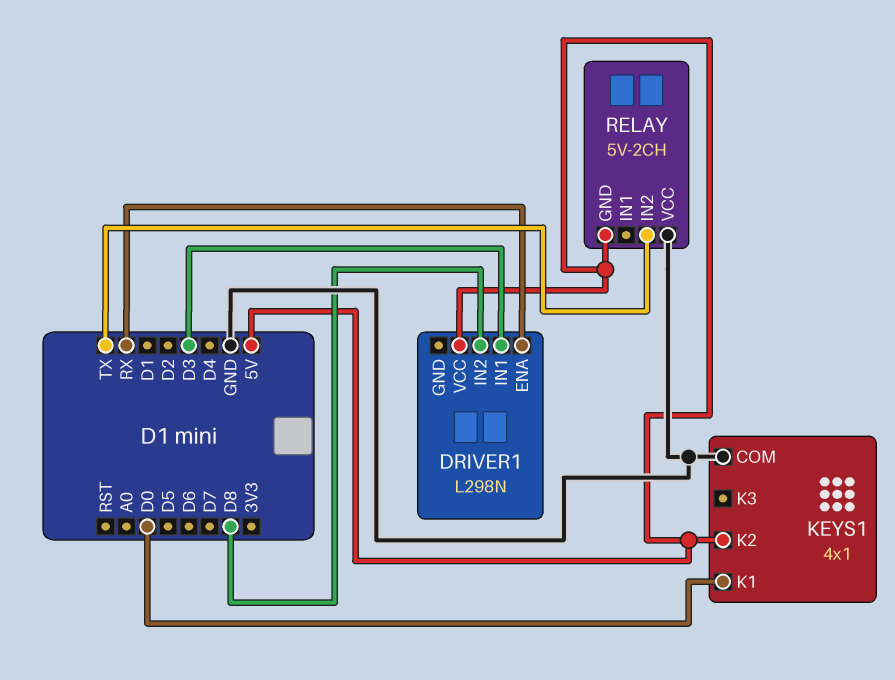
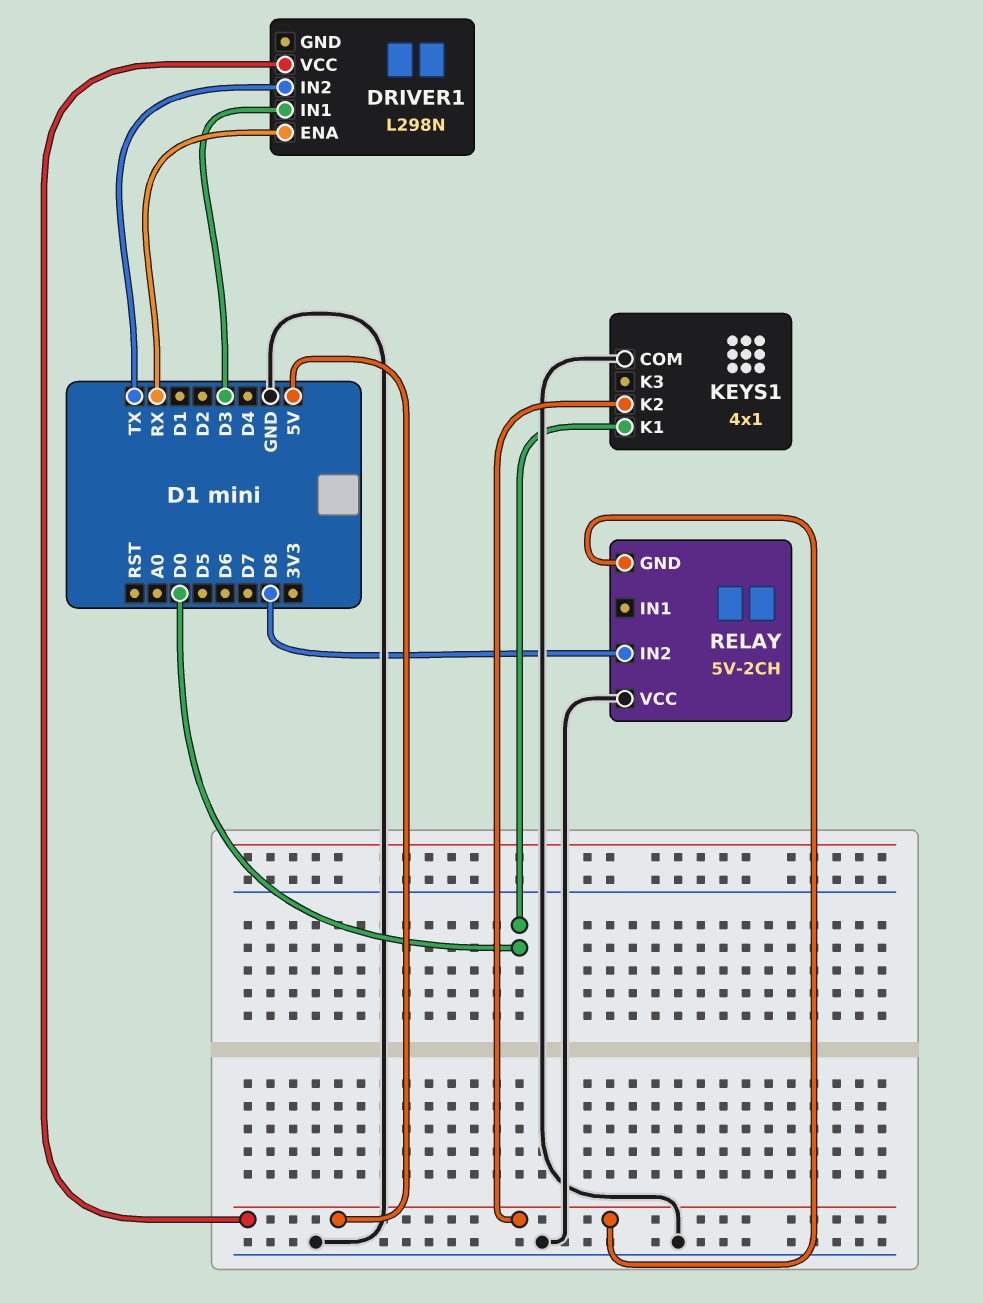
DRIVER1 pin IN2: D8 -> TX
RELAY pin IN2: TX -> D8

